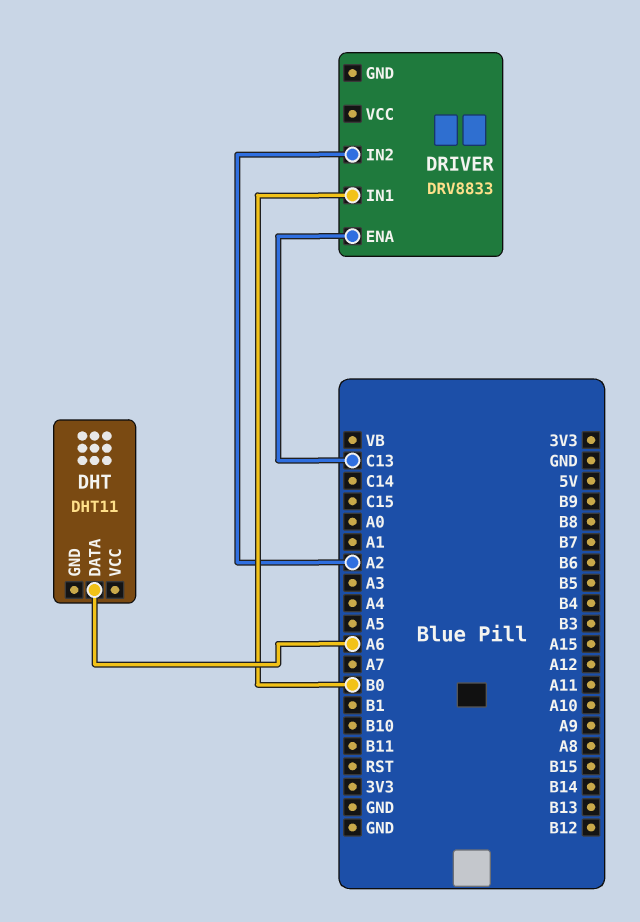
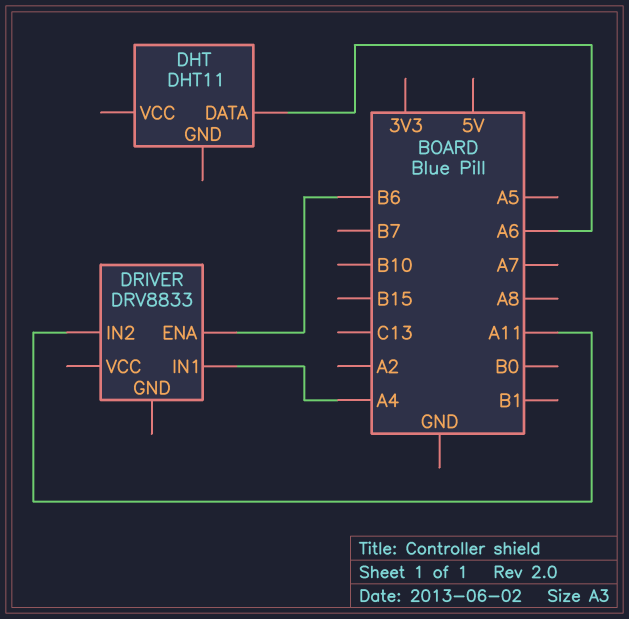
DRIVER pin ENA: C13 -> B6
DRIVER pin IN1: B0 -> A4
DRIVER pin IN2: A2 -> A11

